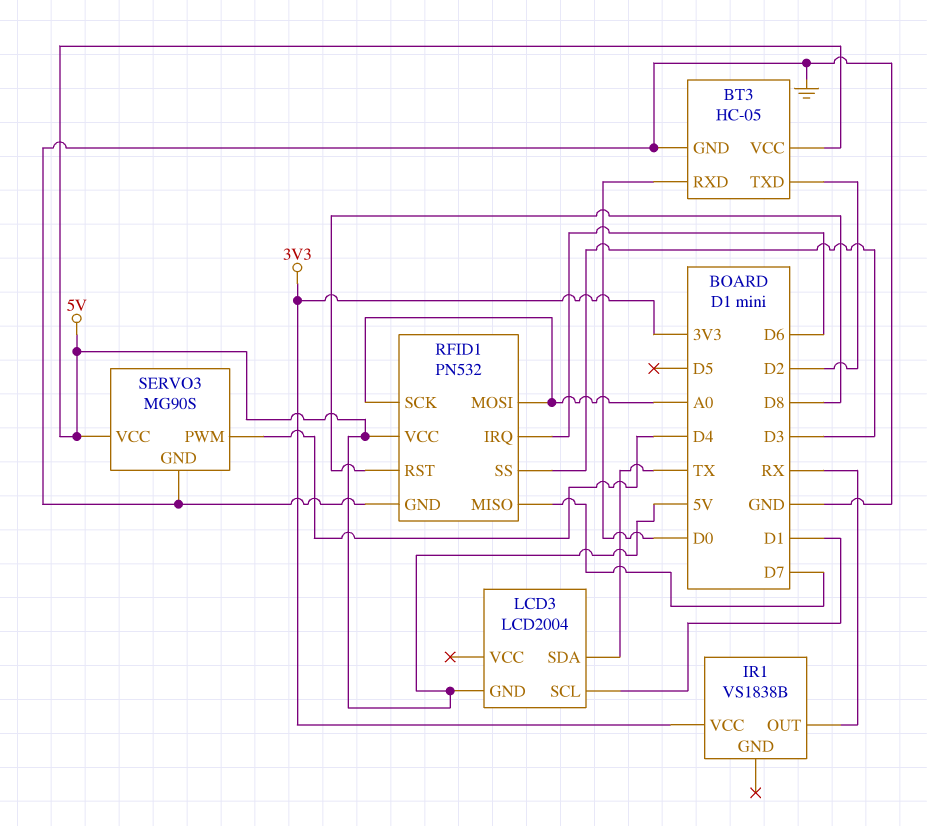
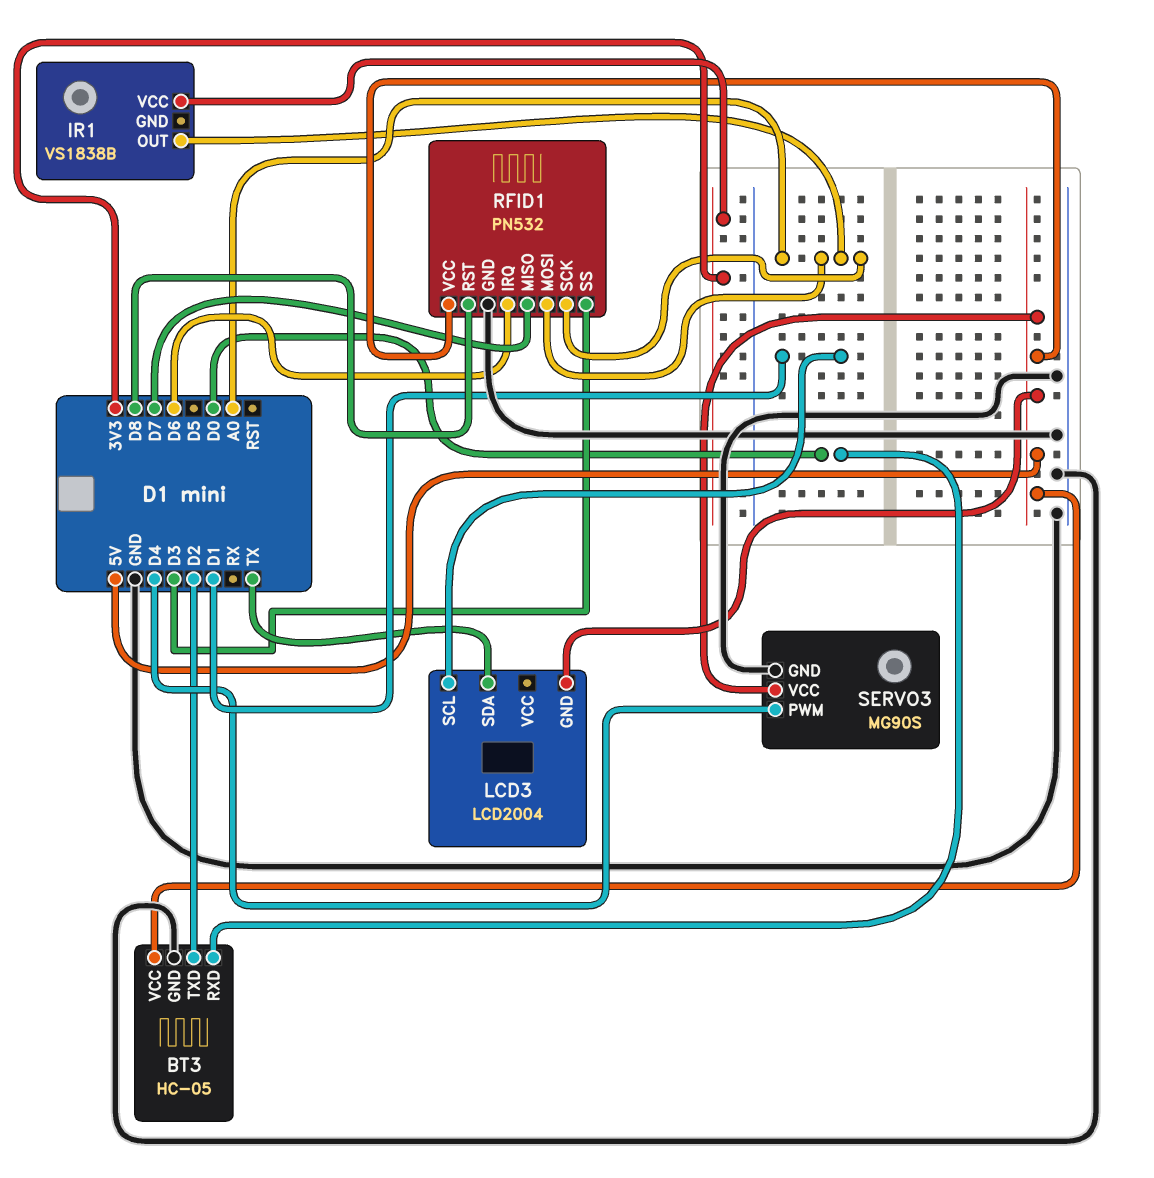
IR1 pin OUT: RX -> A0

